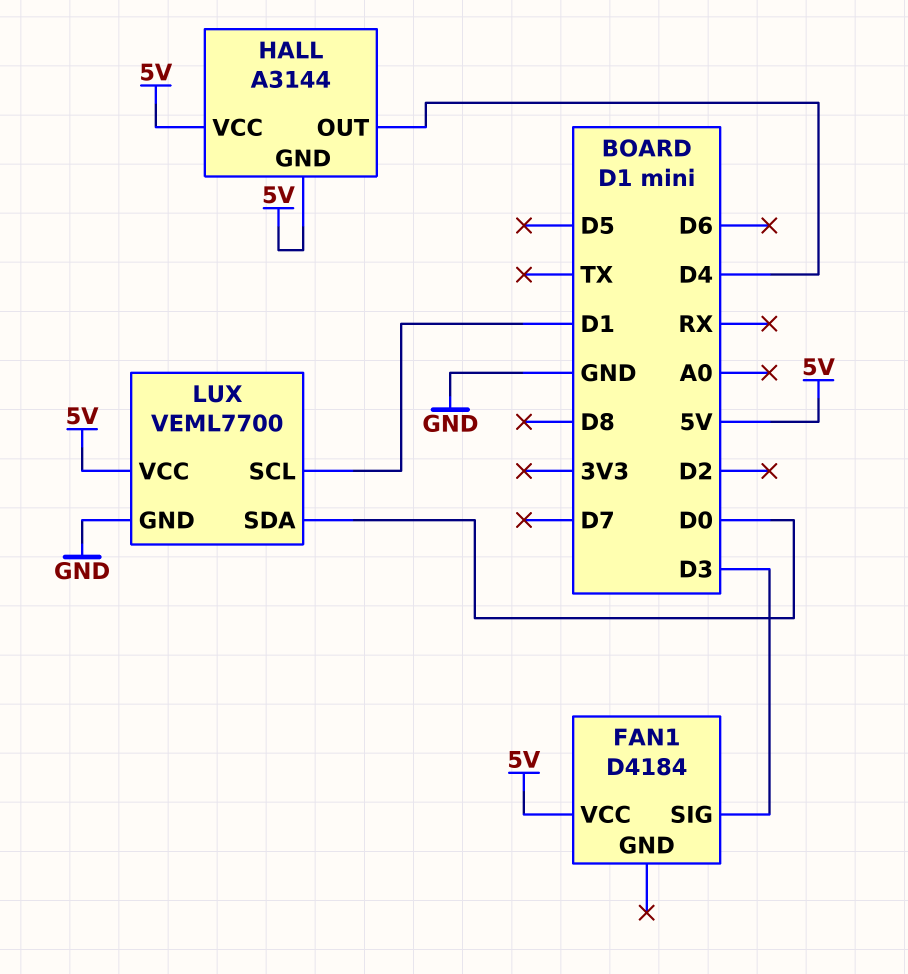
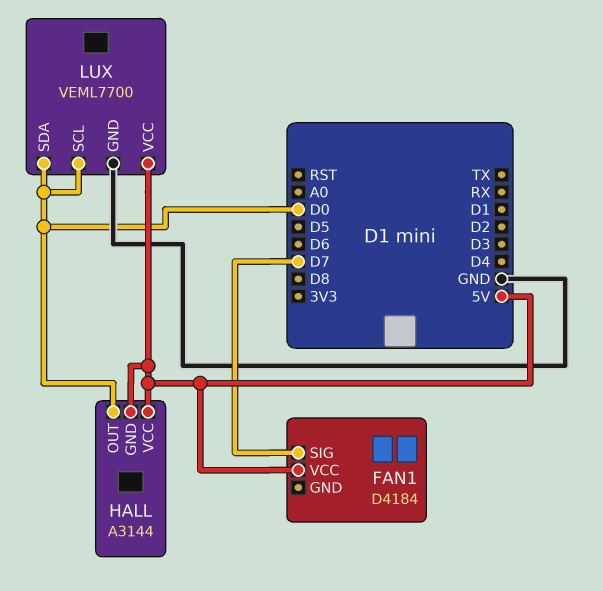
FAN1 pin SIG: D3 -> D7
HALL pin OUT: D4 -> D0
LUX pin SCL: D1 -> D0

